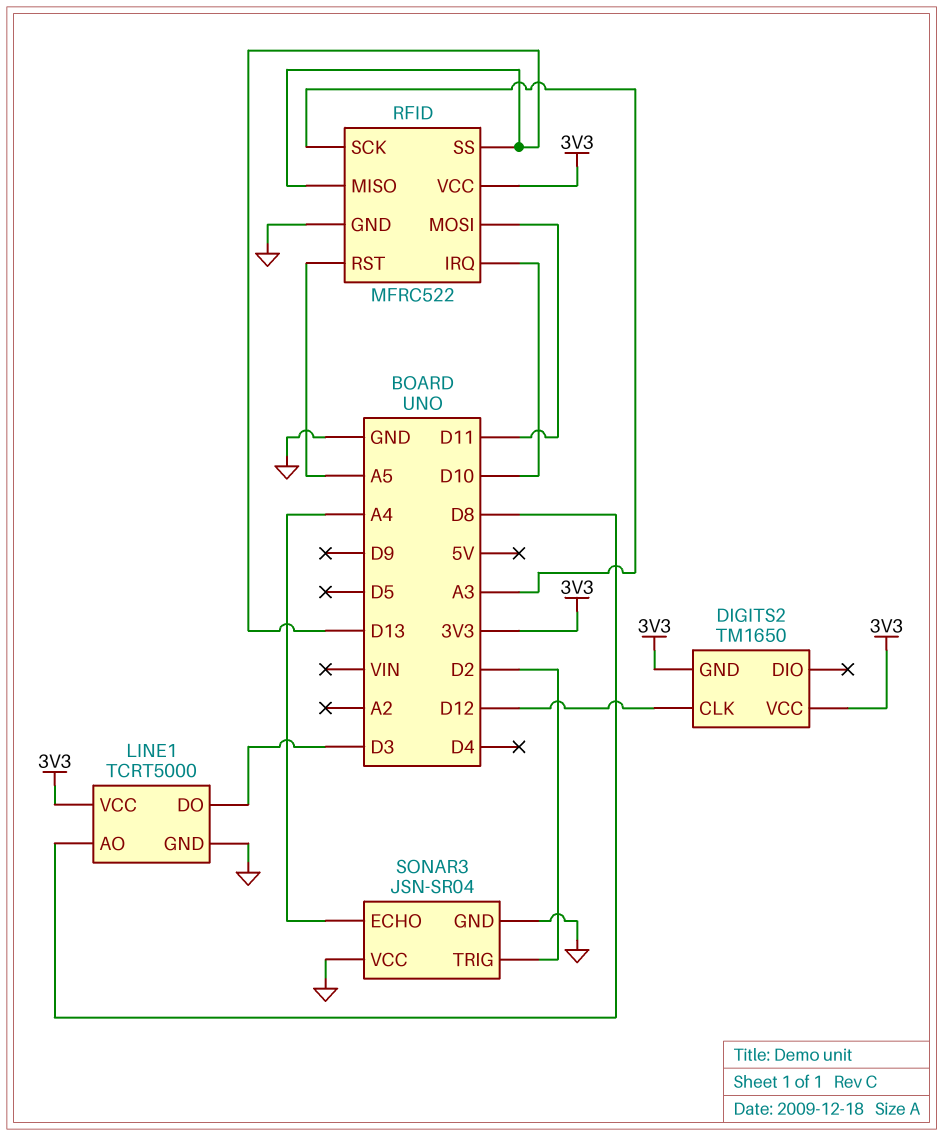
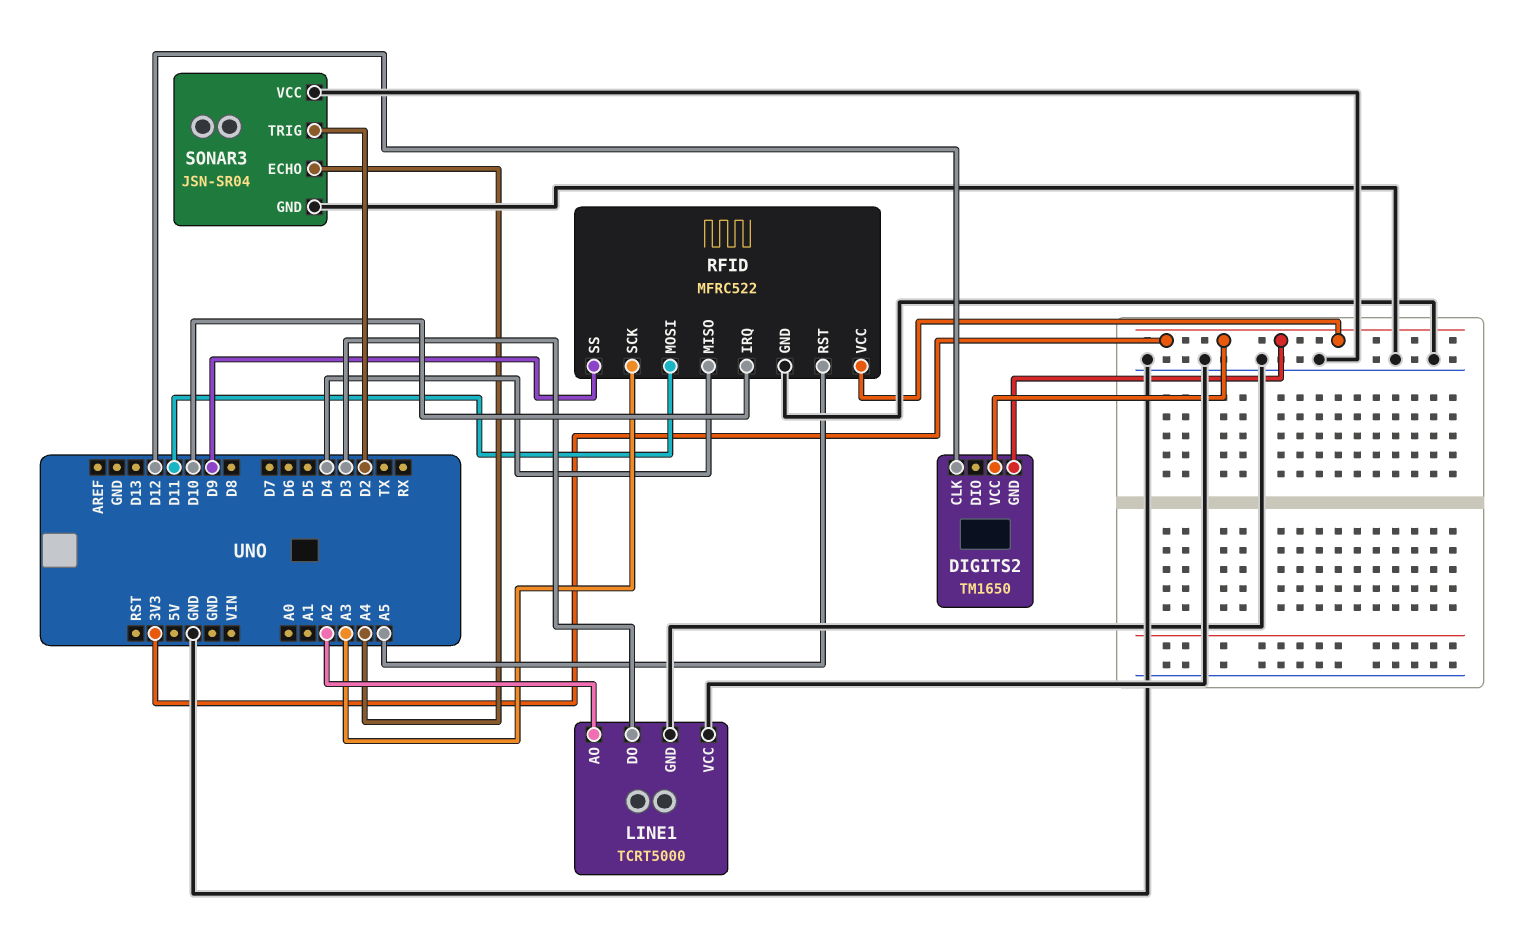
LINE1 pin AO: D8 -> A2
LINE1 pin VCC: 3V3 -> GND
RFID pin MISO: D13 -> D4
RFID pin SS: D13 -> D9

